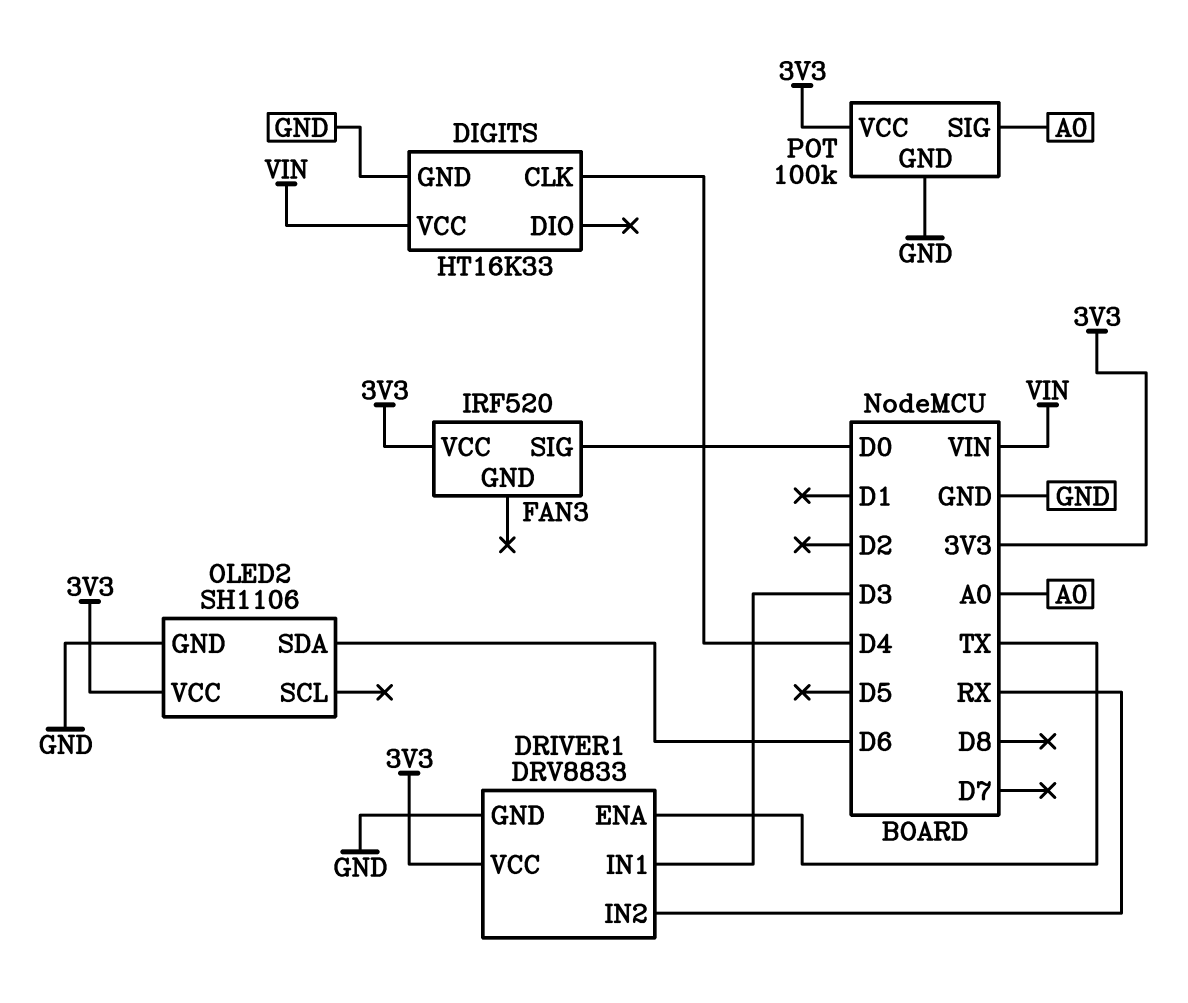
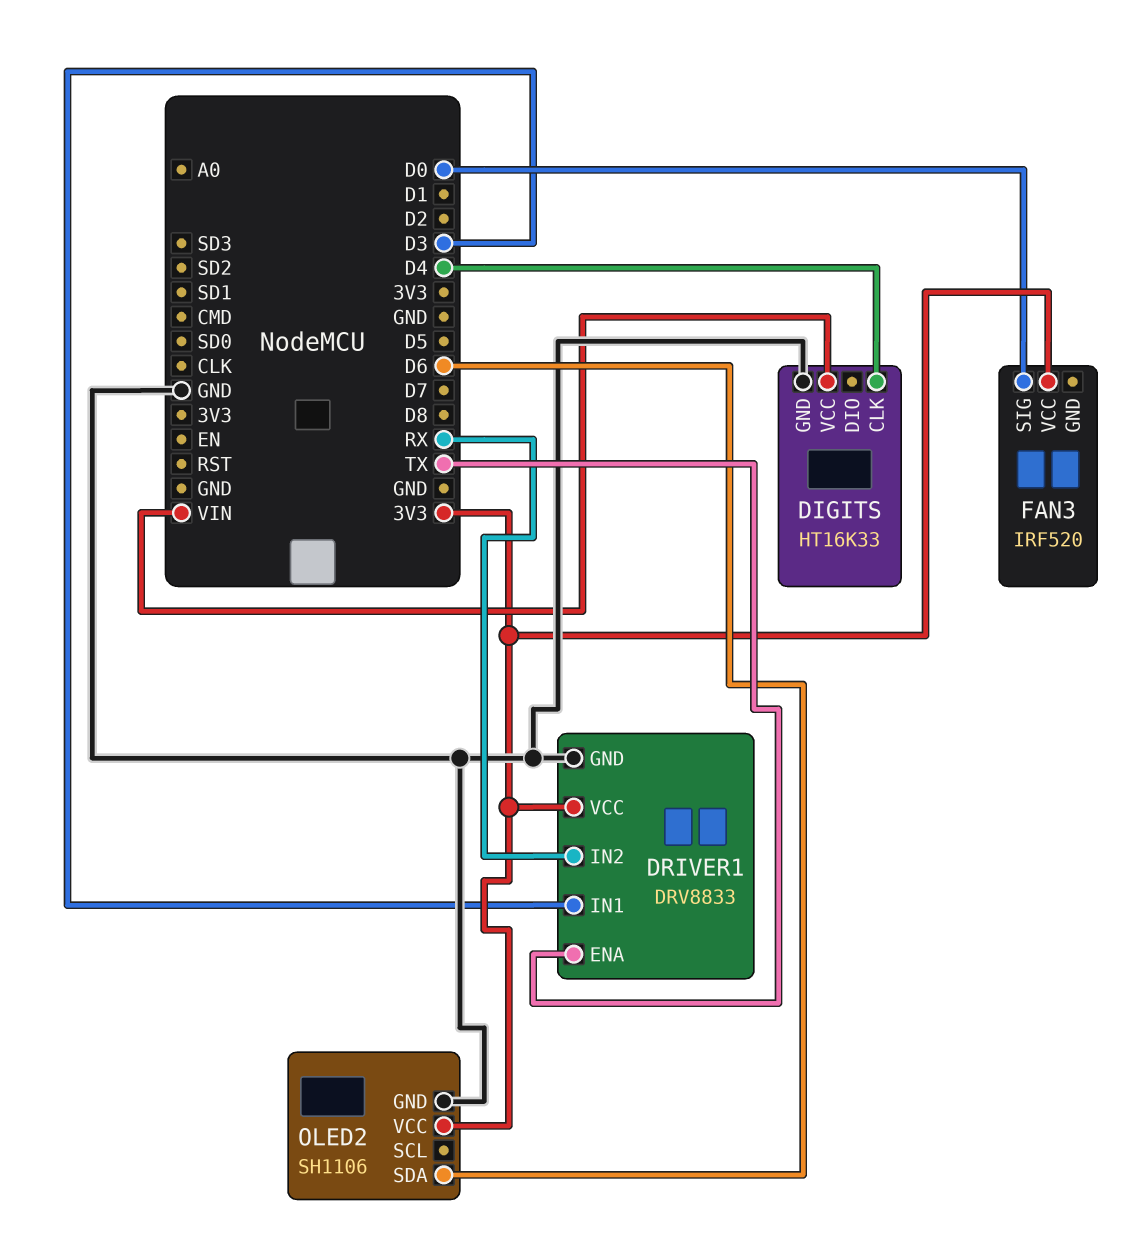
POT: 100k -> none
POT pin GND: GND -> none
POT pin SIG: A0 -> none
POT pin VCC: 3V3 -> none

